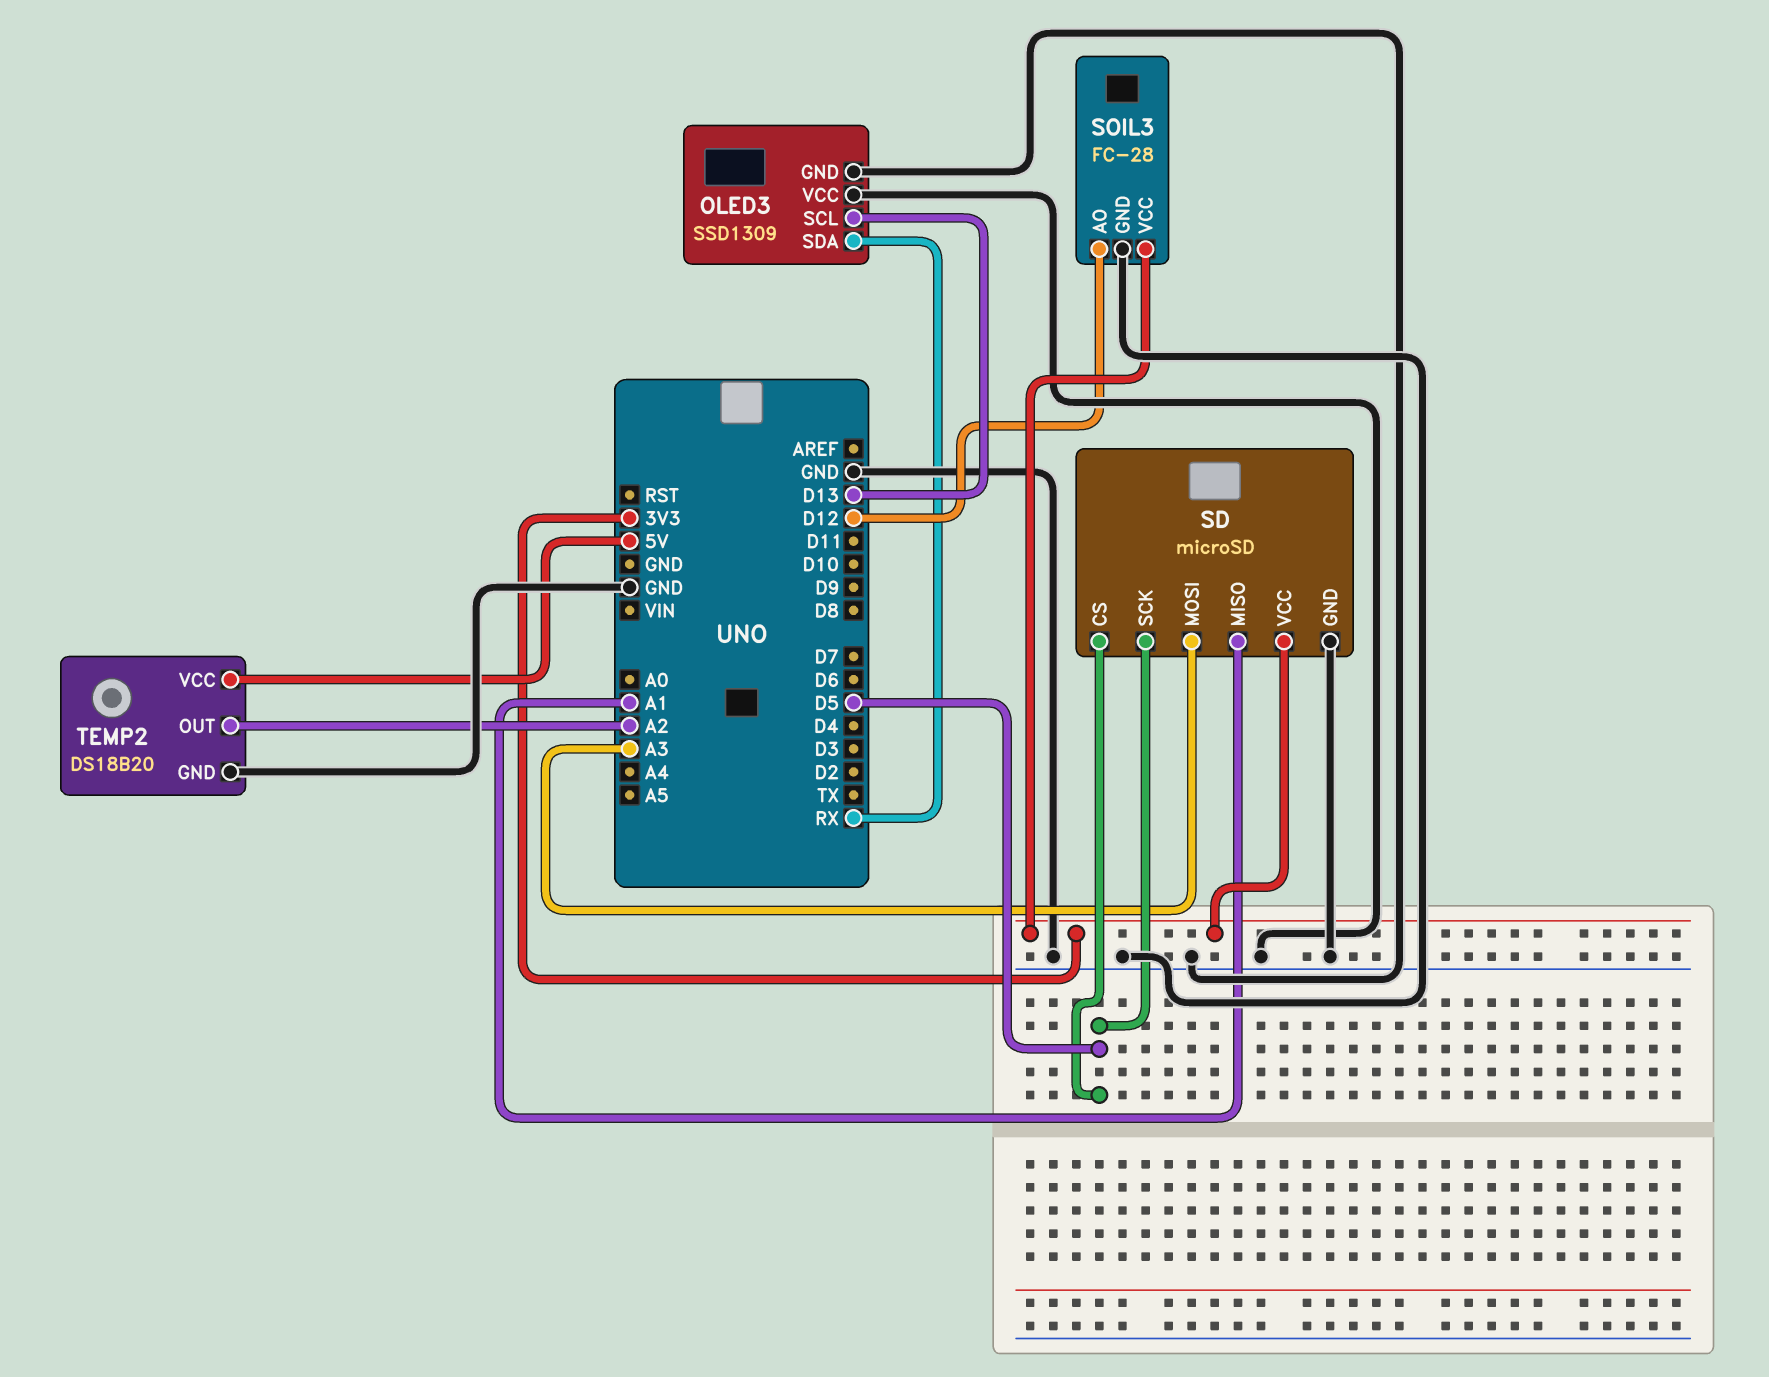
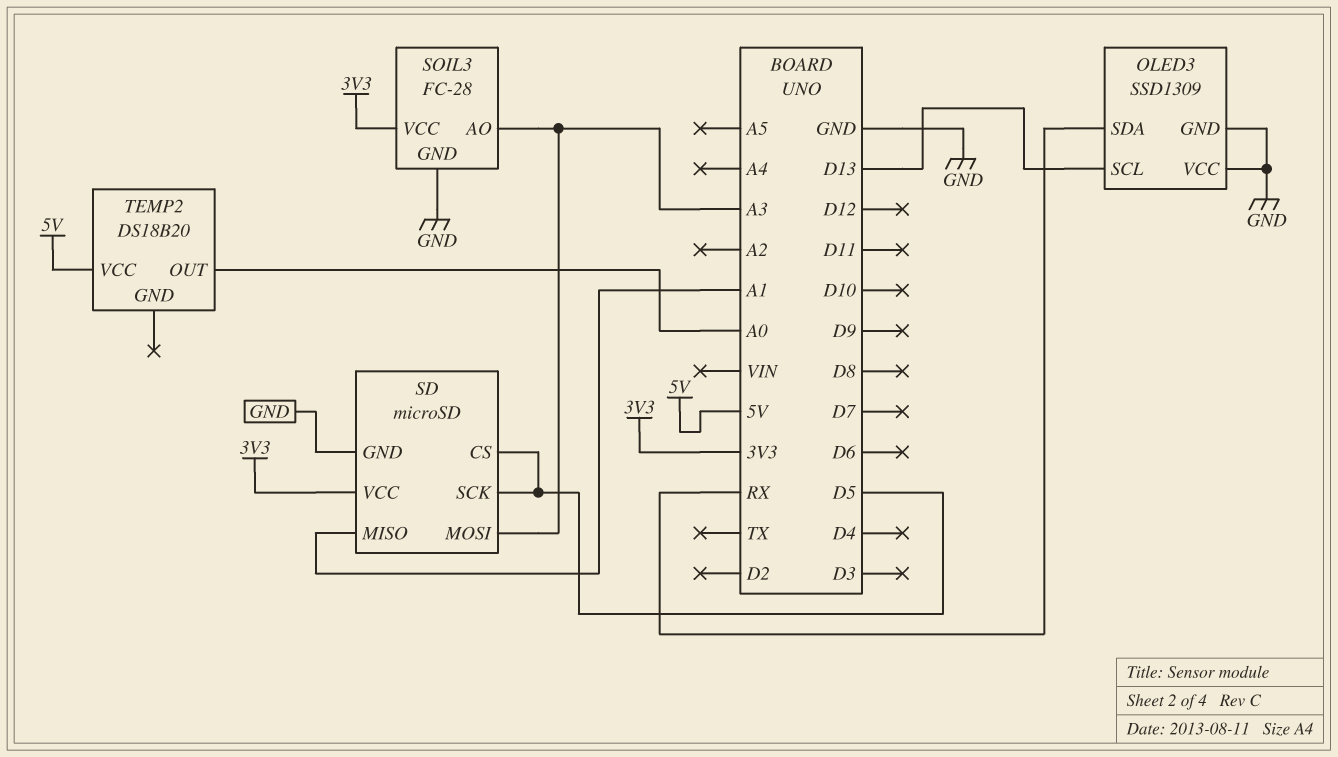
SOIL3 pin AO: D12 -> A3
TEMP2 pin GND: GND -> none
TEMP2 pin OUT: A2 -> A0

